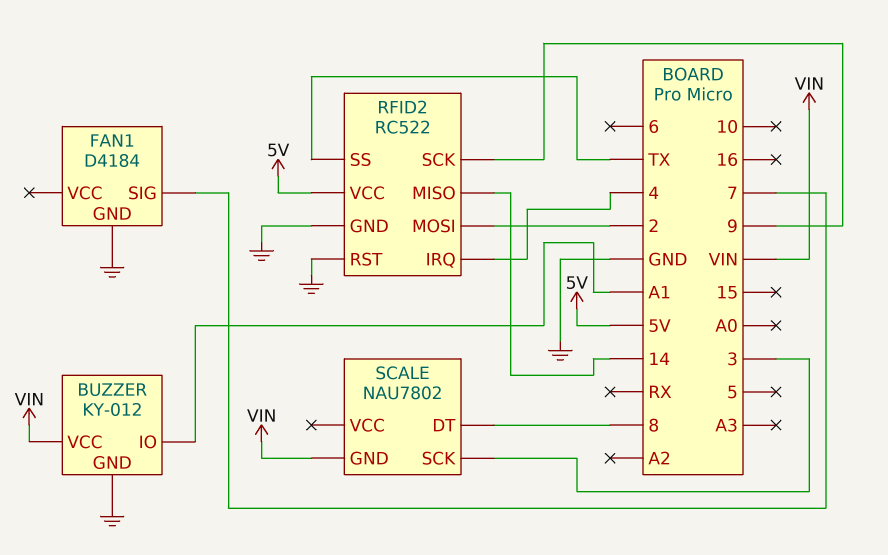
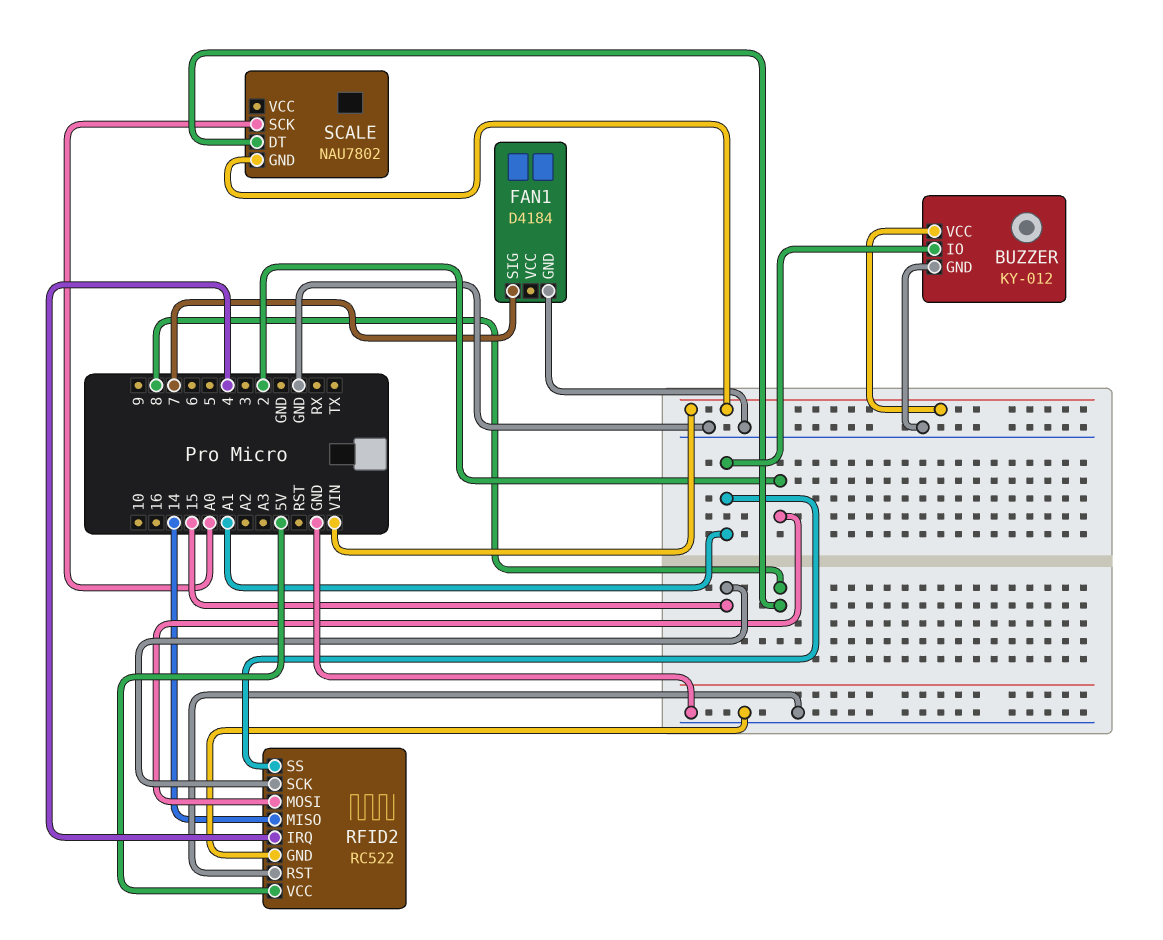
RFID2 pin SCK: 9 -> 15
RFID2 pin SS: TX -> A1
SCALE pin SCK: 3 -> A0

